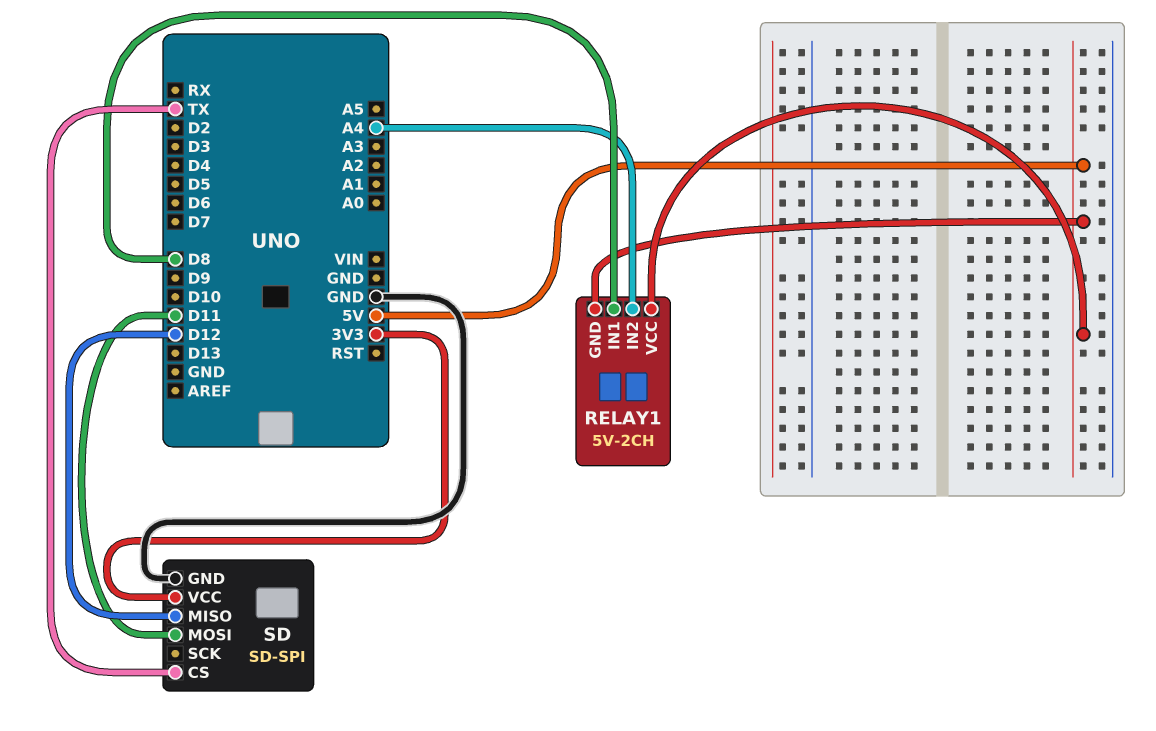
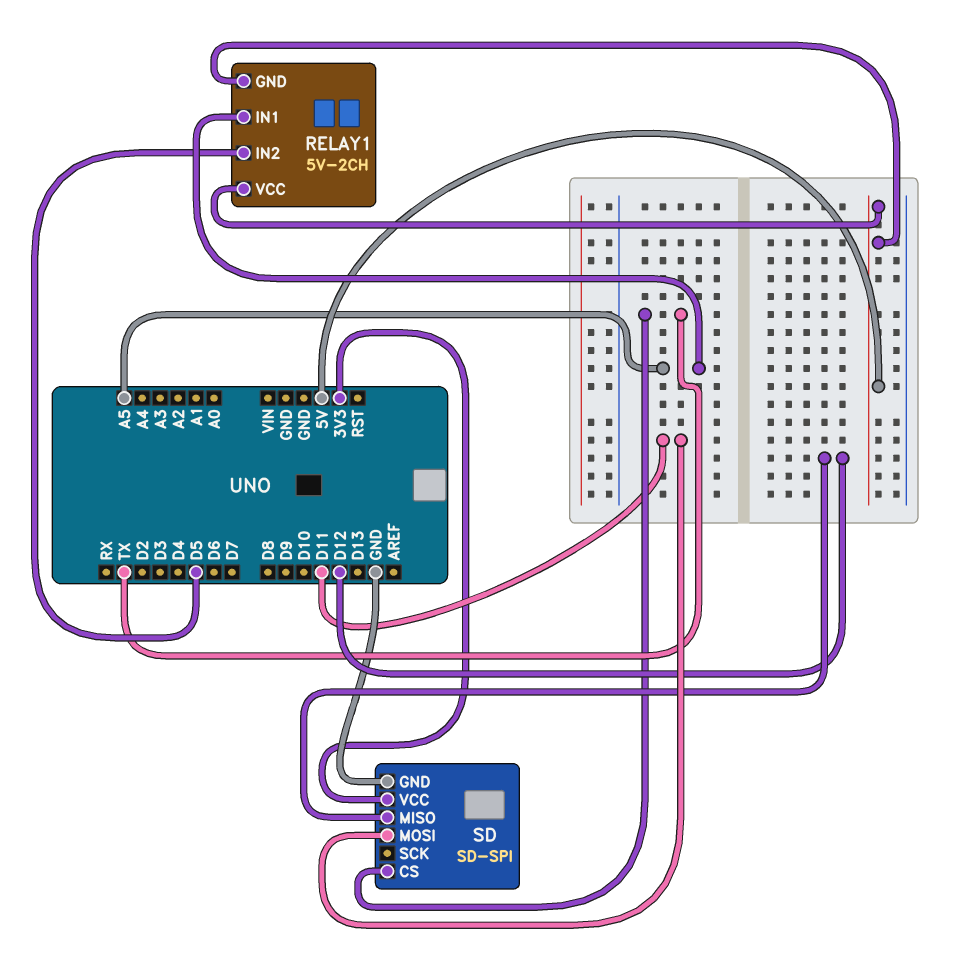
RELAY1 pin IN1: D8 -> A5
RELAY1 pin IN2: A4 -> D5

